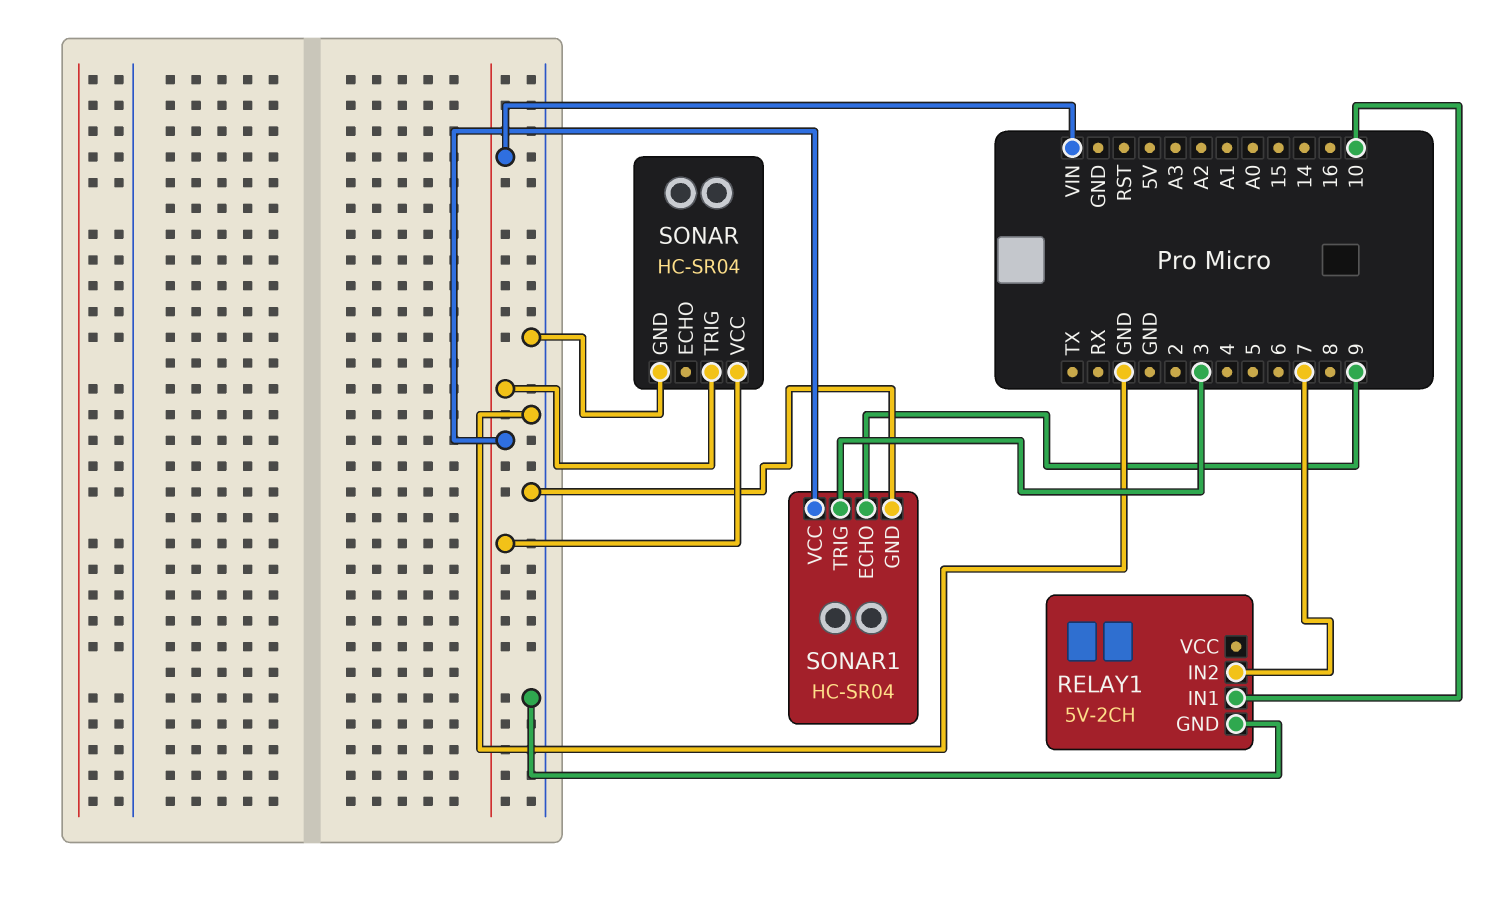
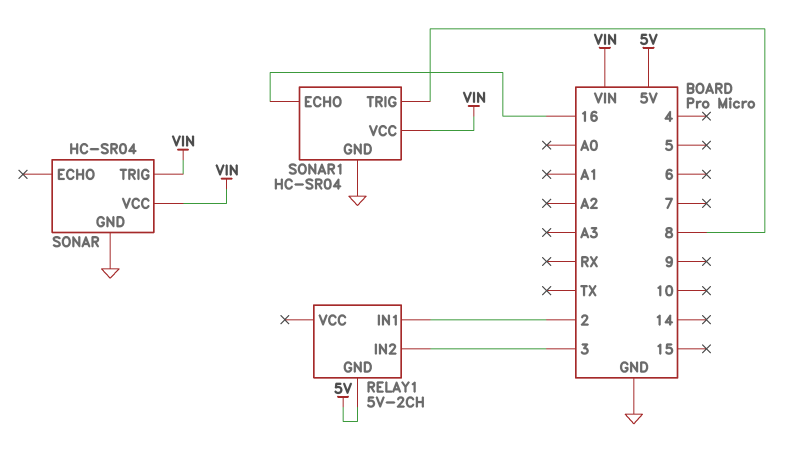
RELAY1 pin GND: GND -> 5V
RELAY1 pin IN1: 10 -> 2
RELAY1 pin IN2: 7 -> 3
SONAR1 pin ECHO: 9 -> 16
SONAR1 pin TRIG: 3 -> 8

